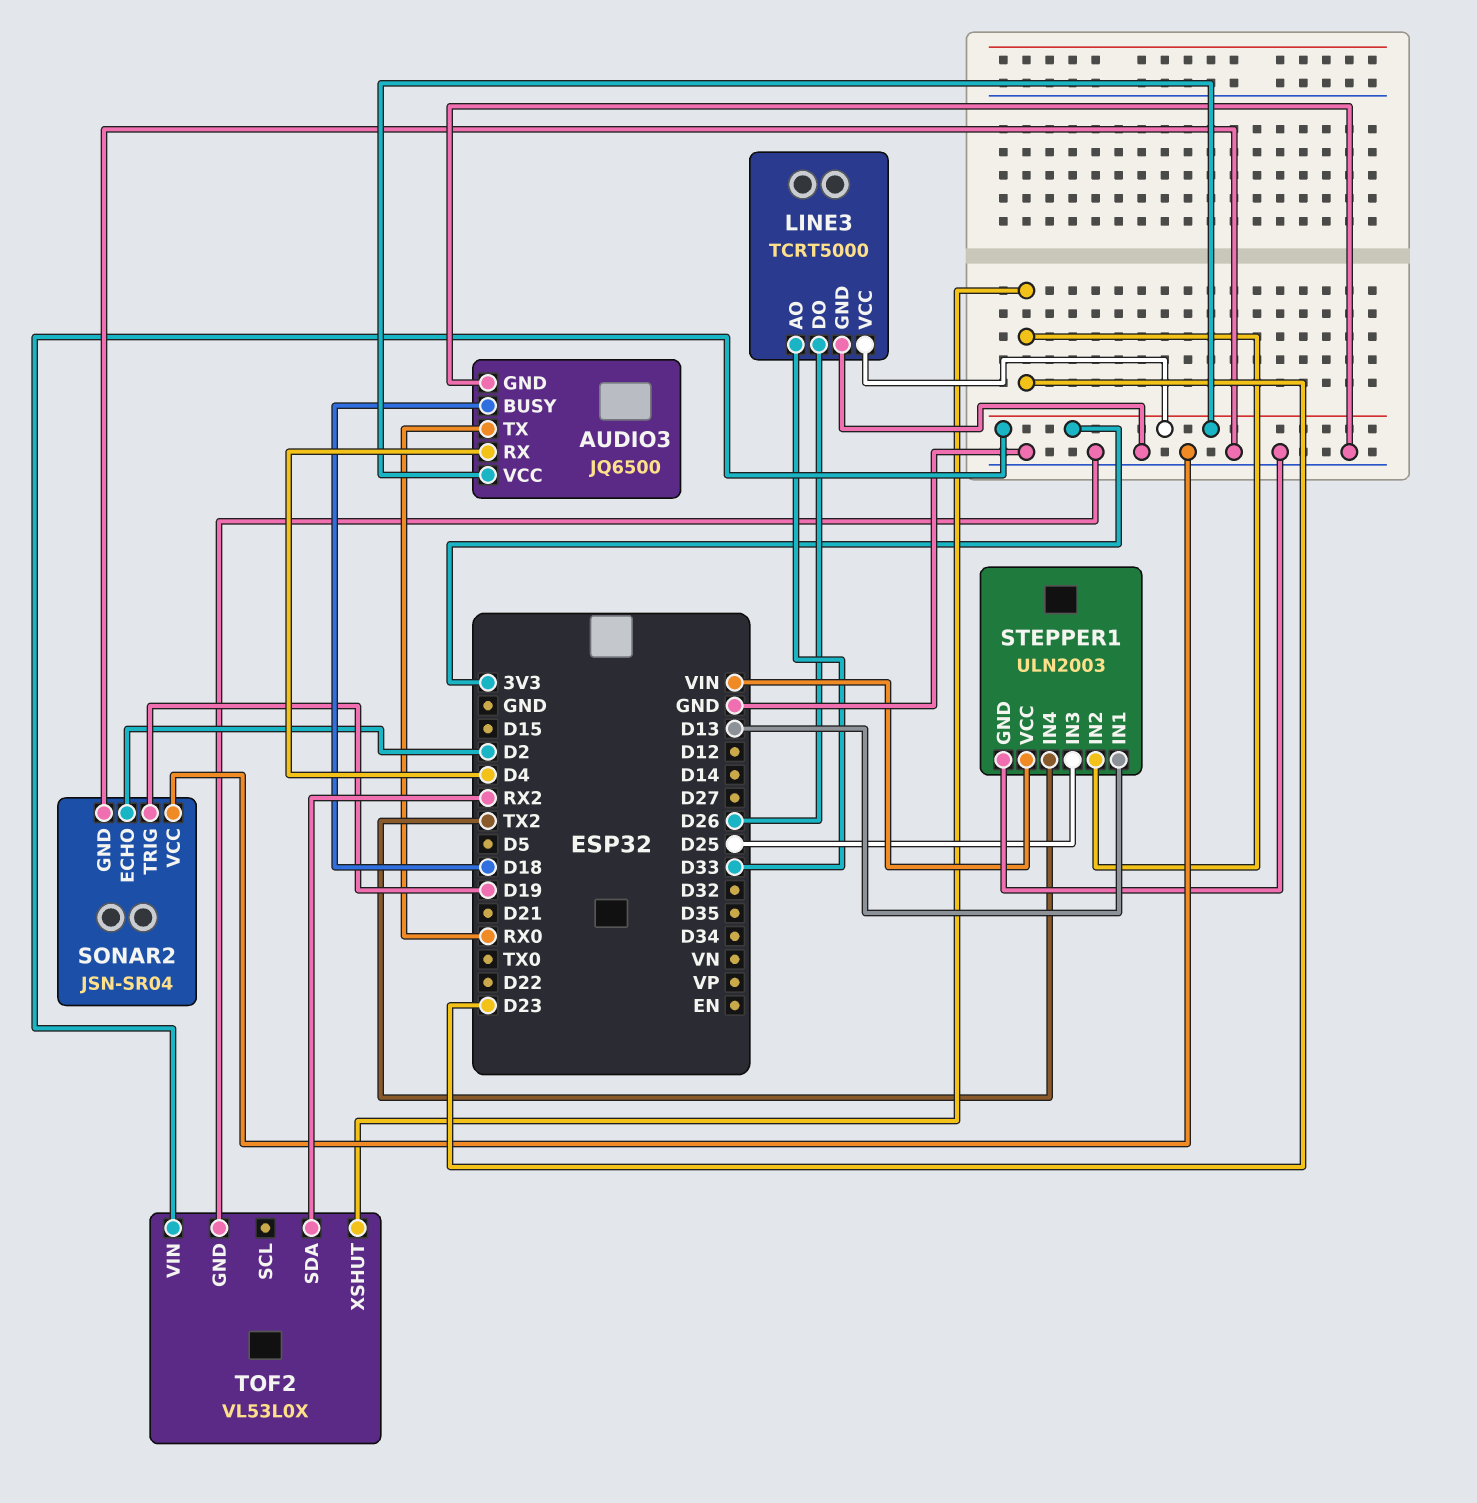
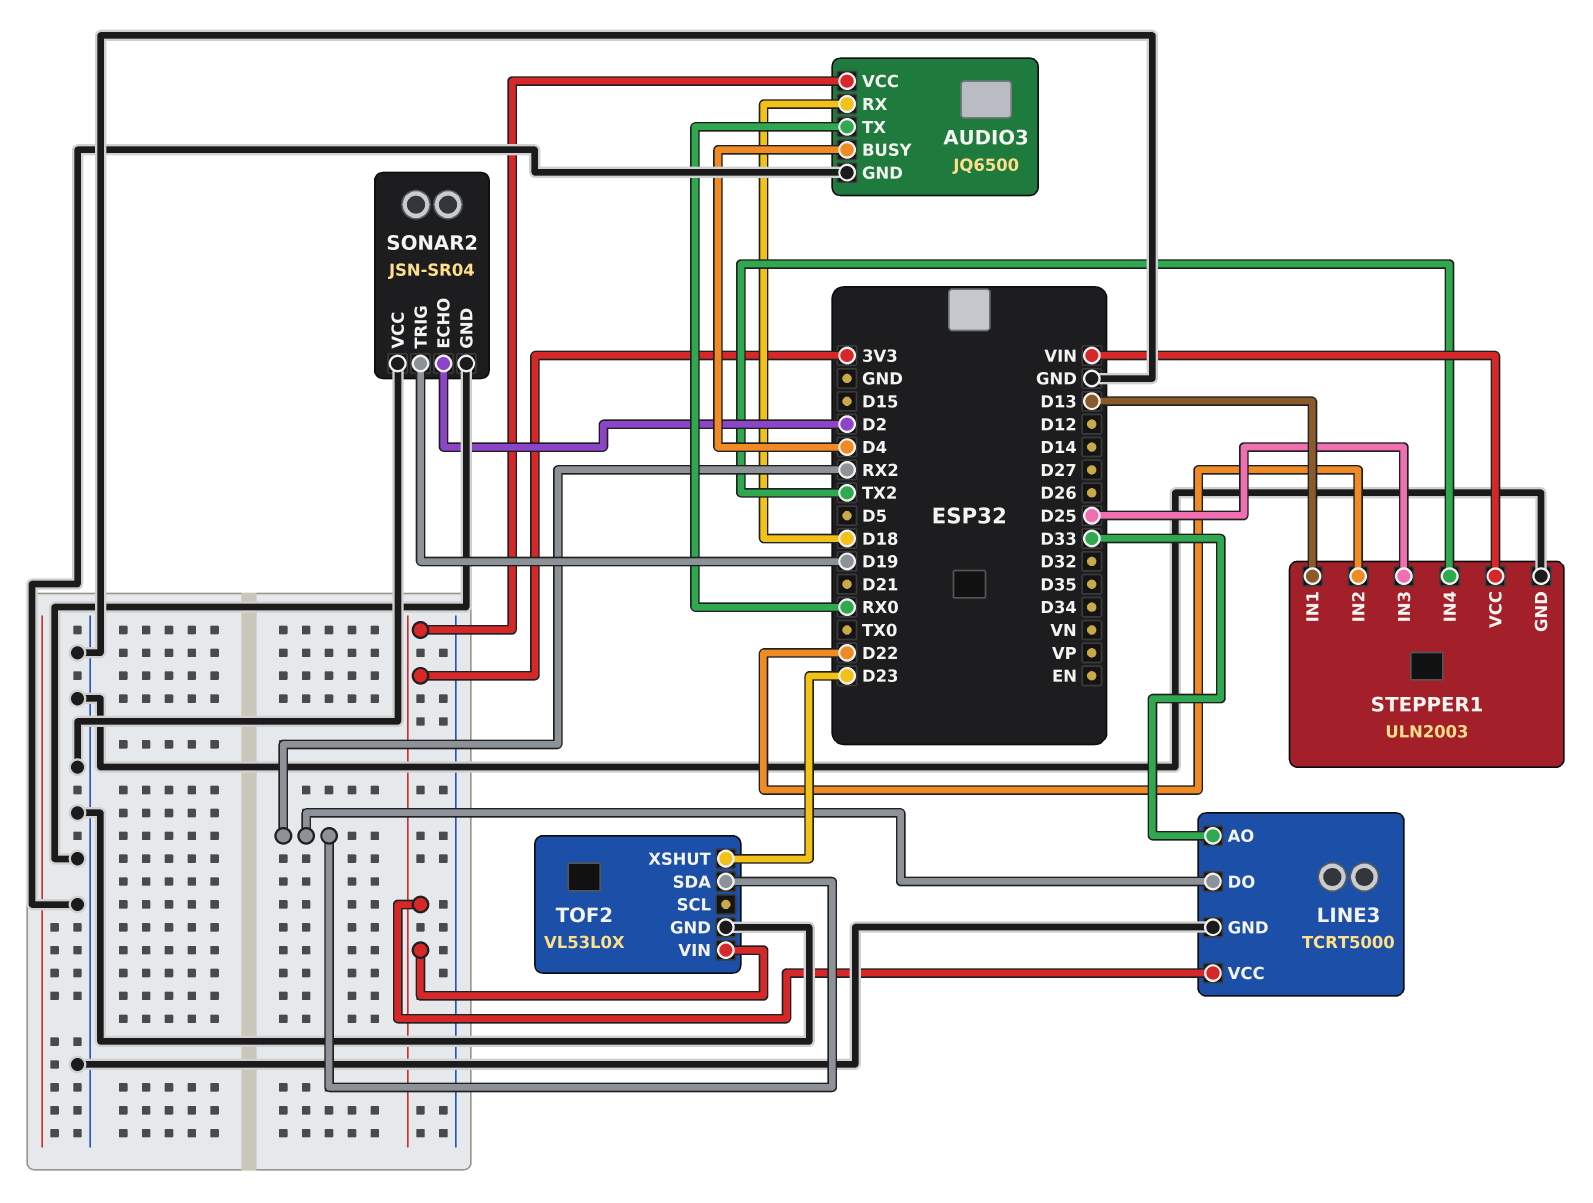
AUDIO3 pin BUSY: D18 -> D4
AUDIO3 pin RX: D4 -> D18
LINE3 pin DO: D26 -> RX2
STEPPER1 pin IN2: D23 -> D22

